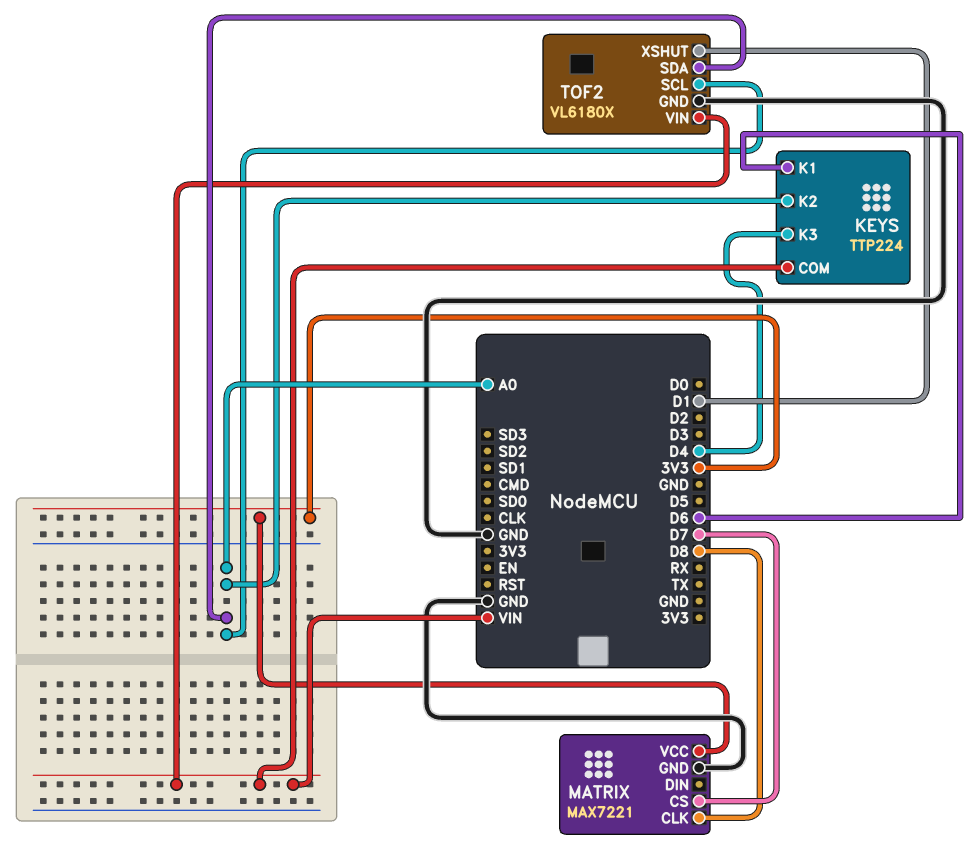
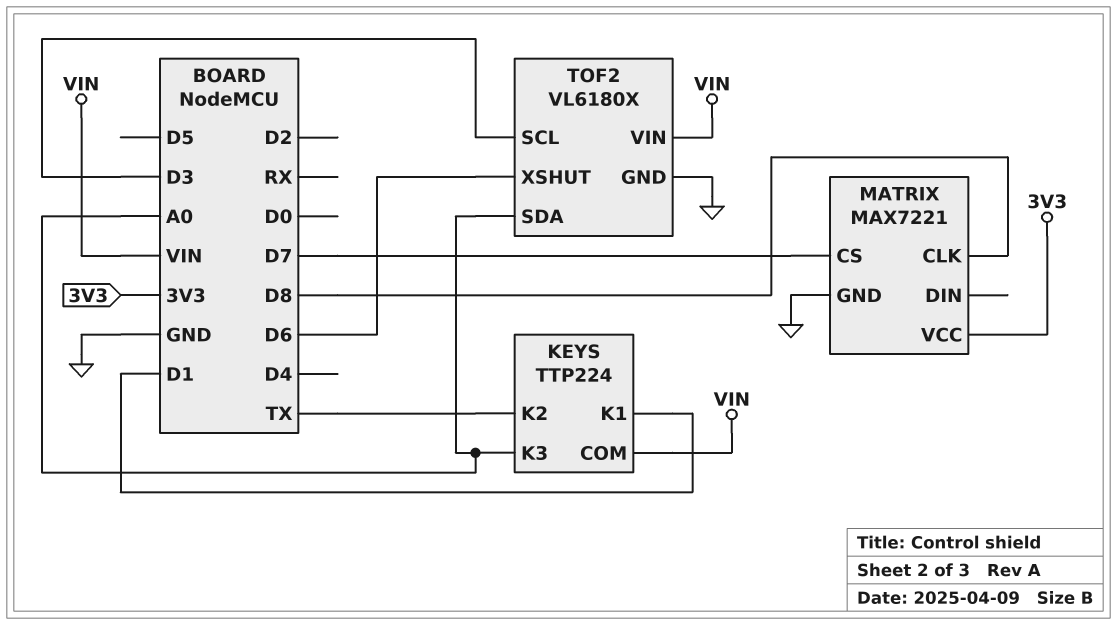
KEYS pin K1: D6 -> D1
KEYS pin K2: A0 -> TX
KEYS pin K3: D4 -> A0
TOF2 pin SCL: A0 -> D3
TOF2 pin XSHUT: D1 -> D6

